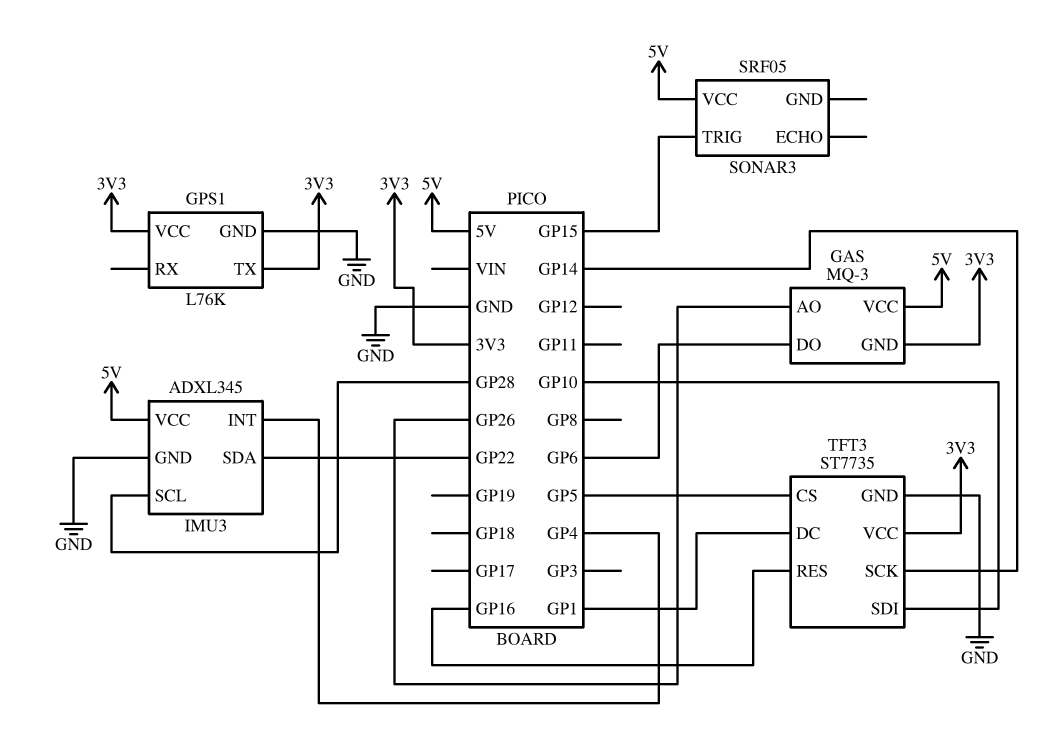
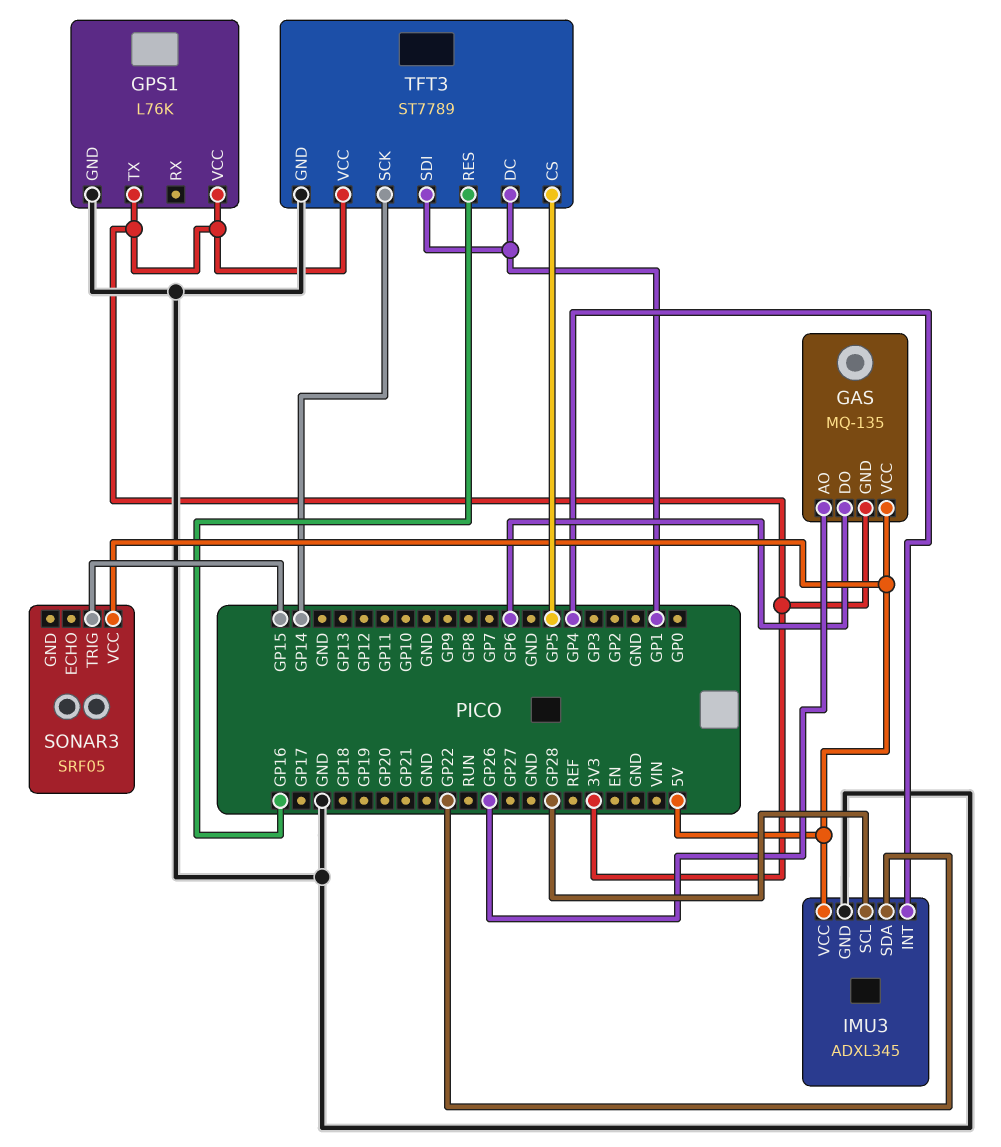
GAS: MQ-3 -> MQ-135
TFT3: ST7735 -> ST7789
TFT3 pin SDI: GP10 -> GP1

